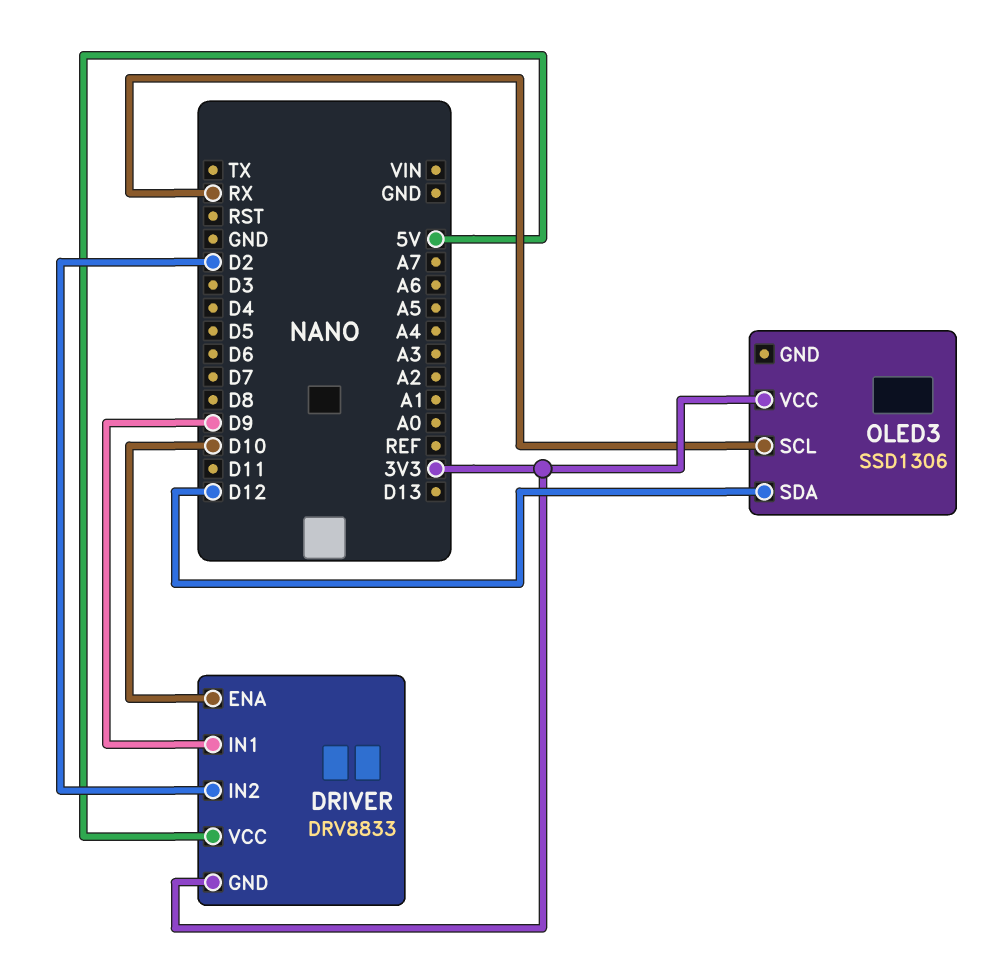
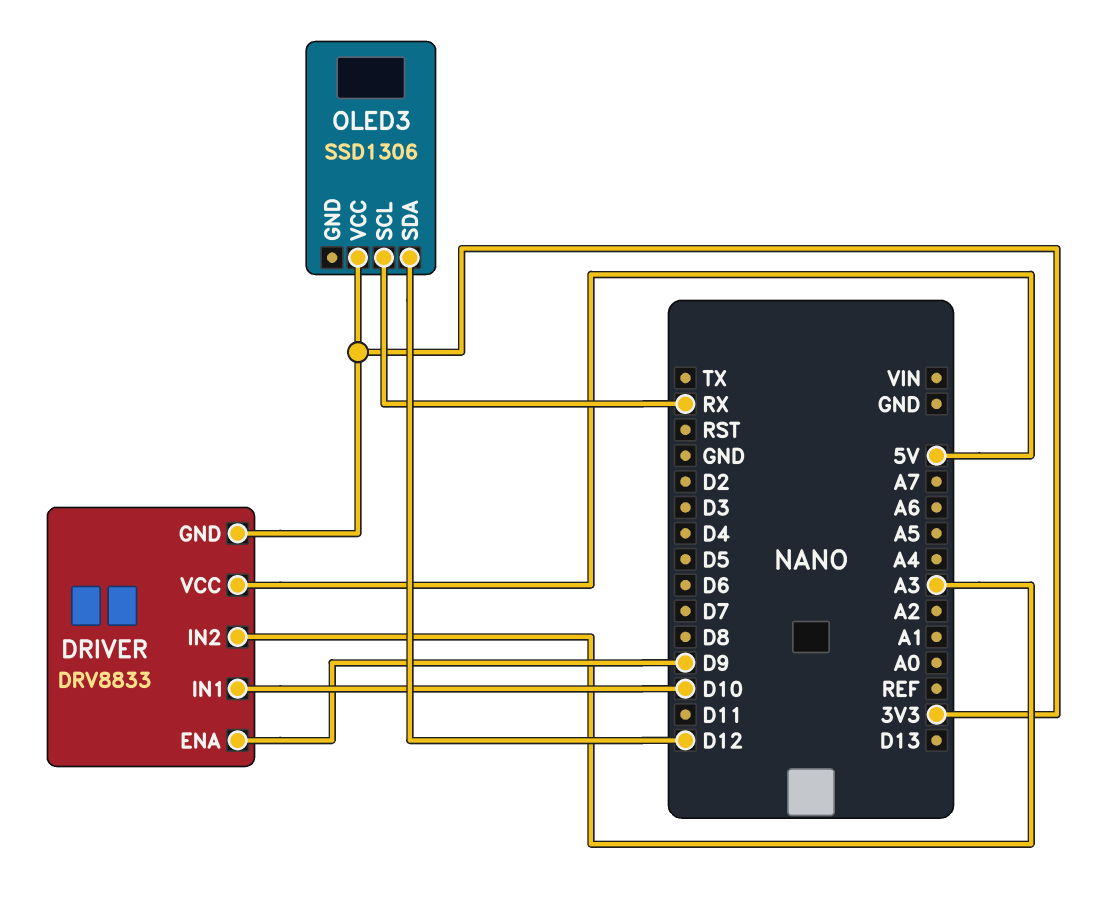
DRIVER pin ENA: D10 -> D9
DRIVER pin IN1: D9 -> D10
DRIVER pin IN2: D2 -> A3

